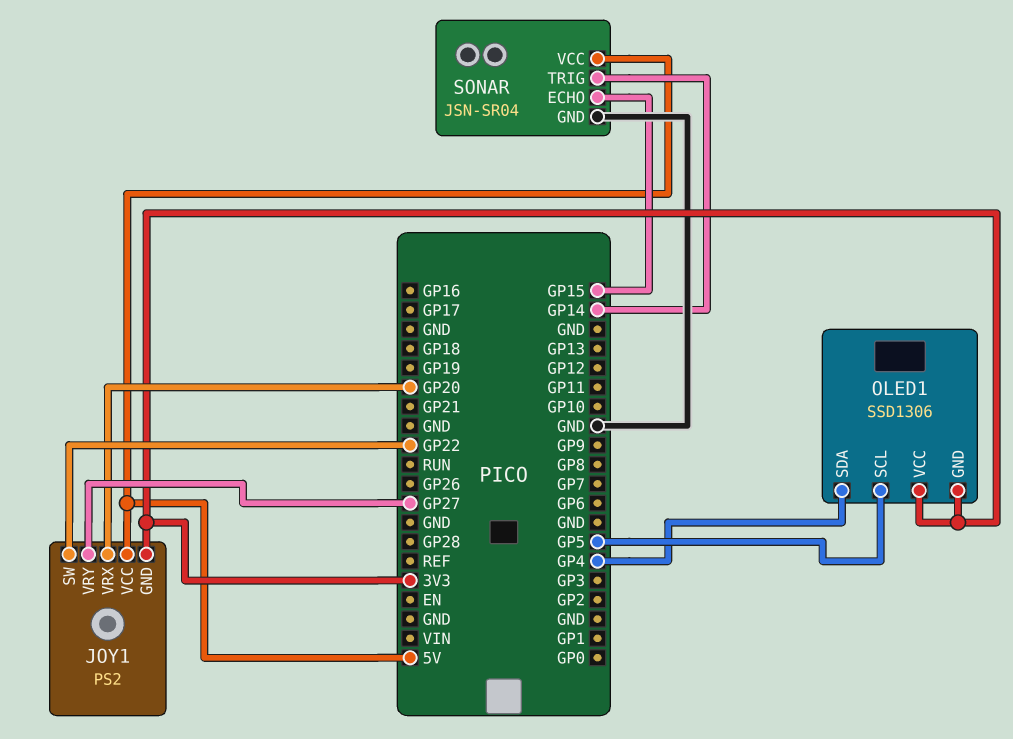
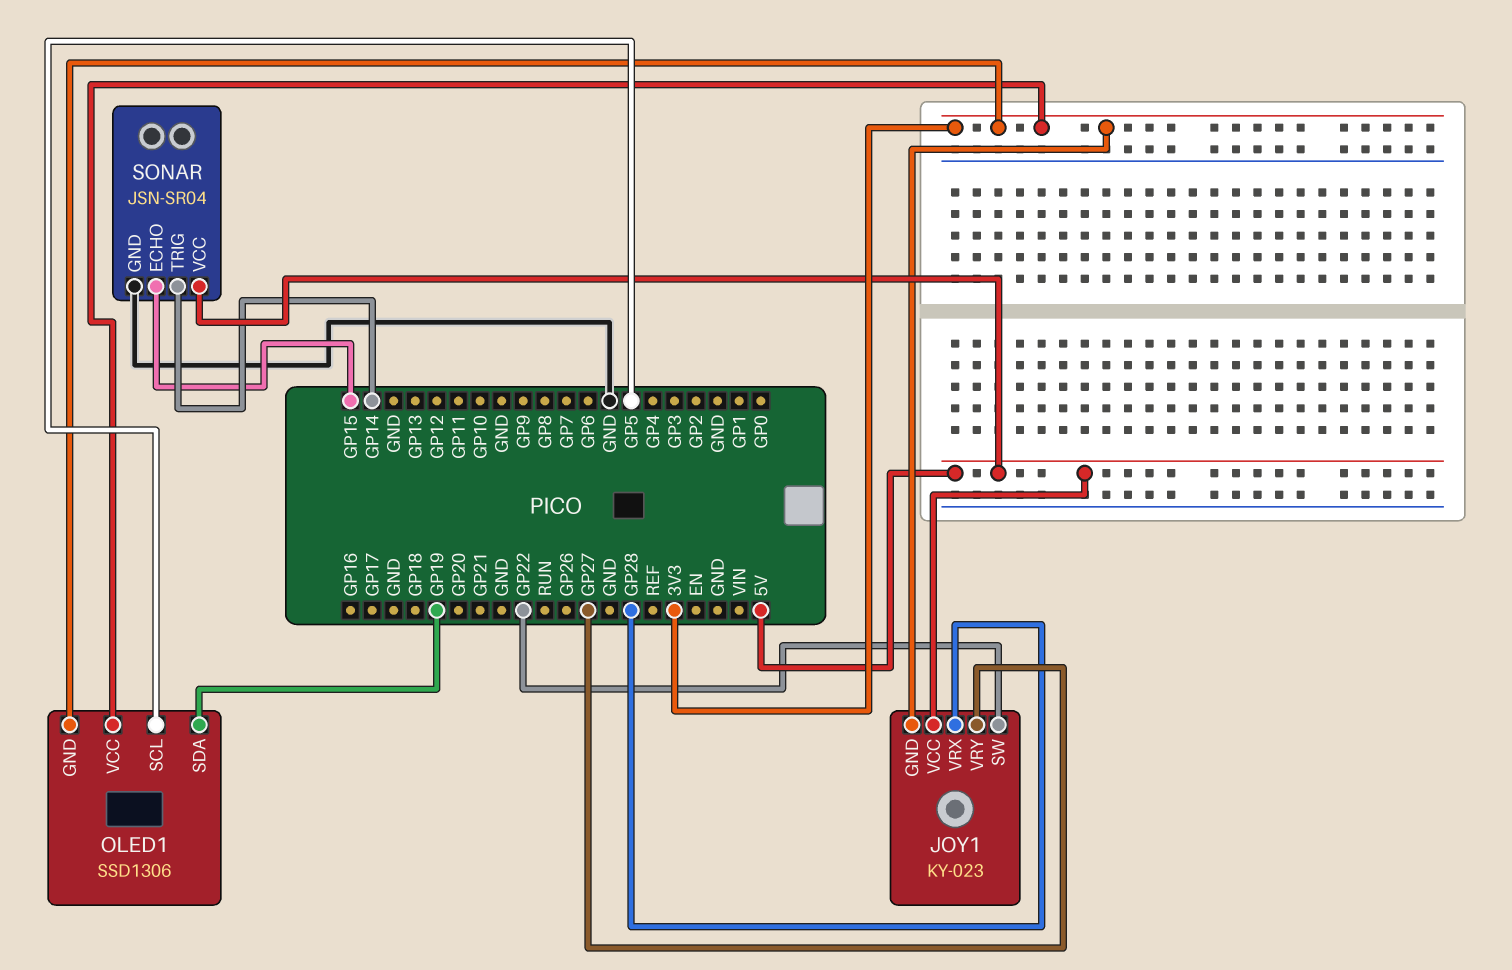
JOY1: PS2 -> KY-023
JOY1 pin VRX: GP20 -> GP28
OLED1 pin SDA: GP4 -> GP19

